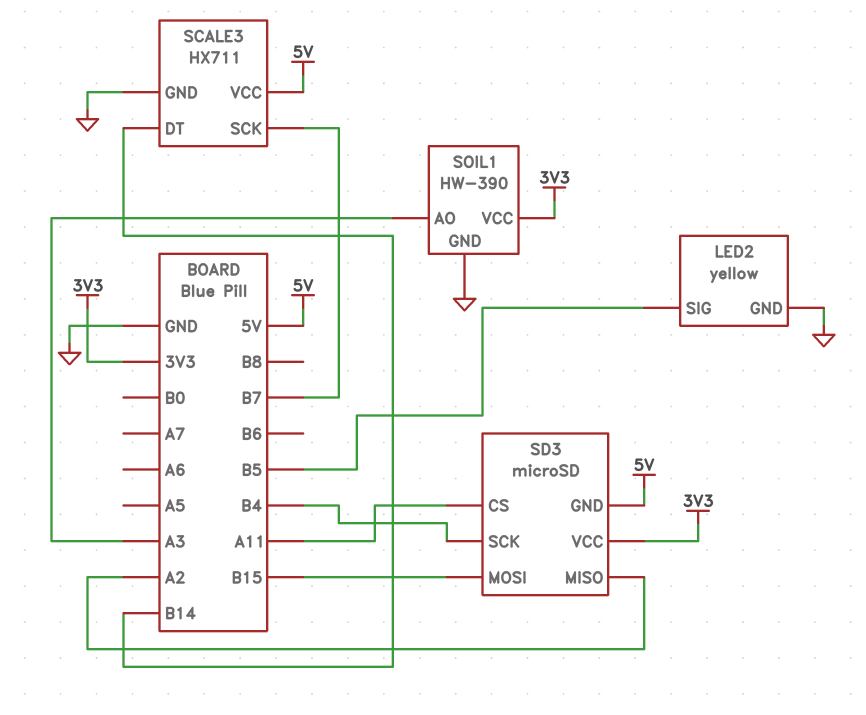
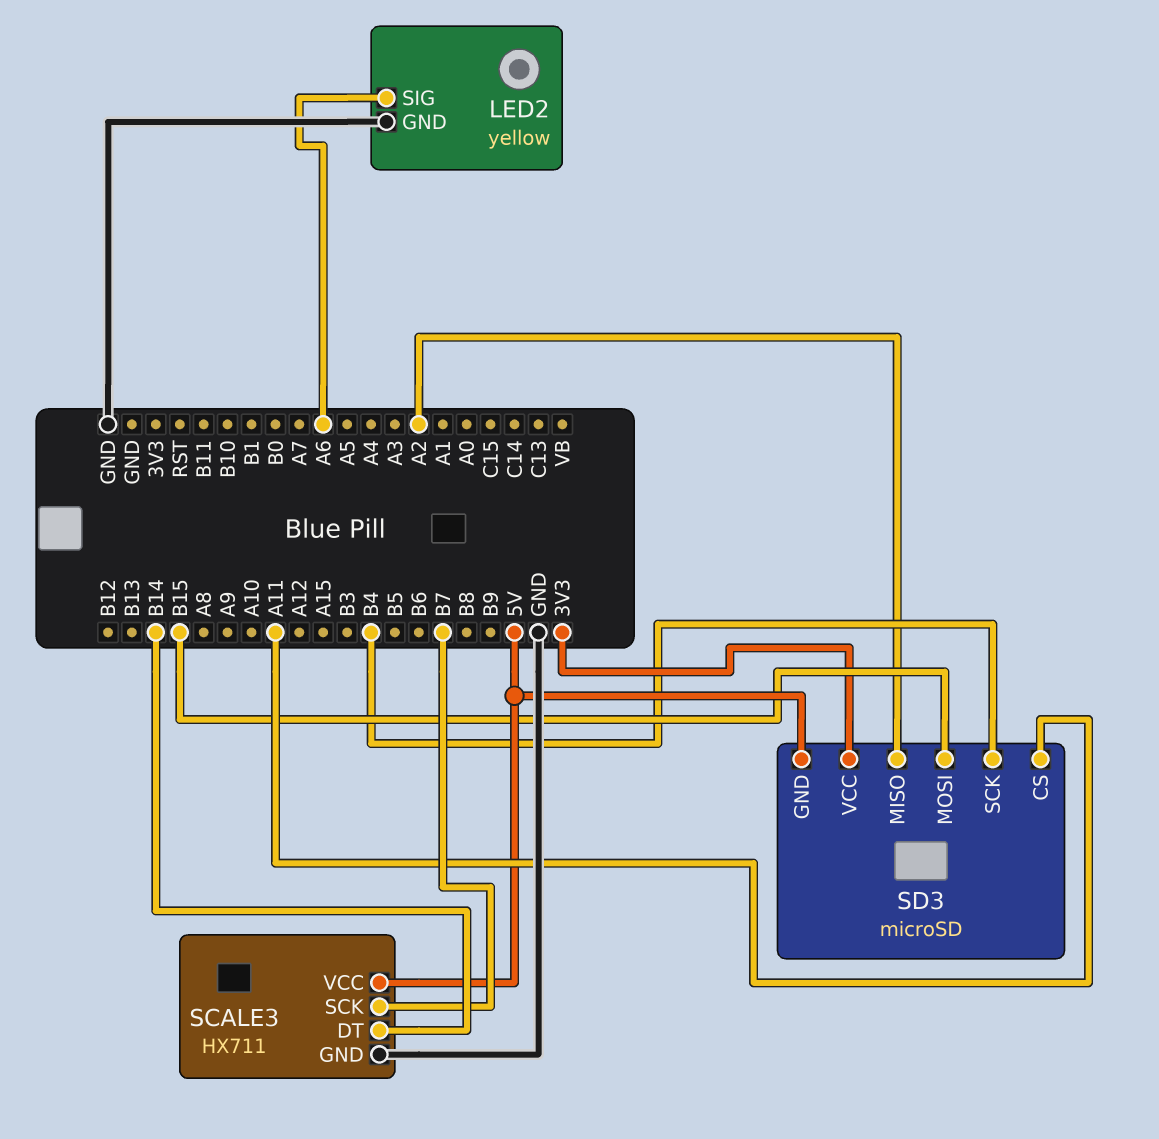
LED2 pin SIG: B5 -> A6
SOIL1: HW-390 -> none
SOIL1 pin AO: A3 -> none
SOIL1 pin GND: GND -> none
SOIL1 pin VCC: 3V3 -> none

